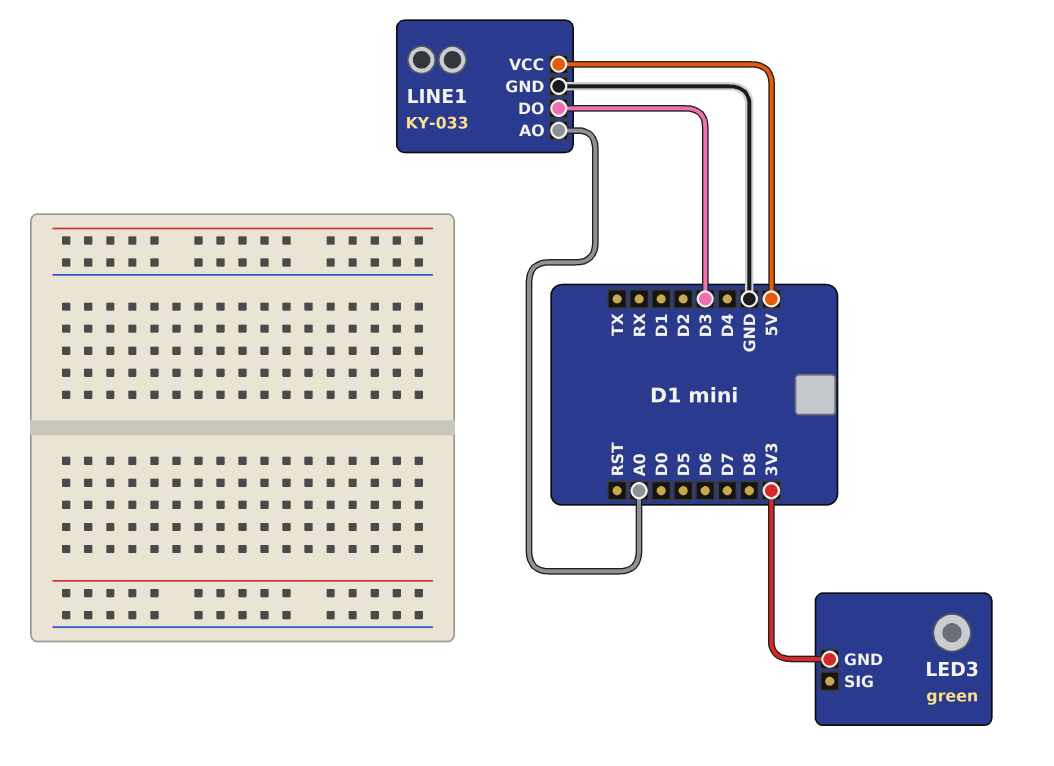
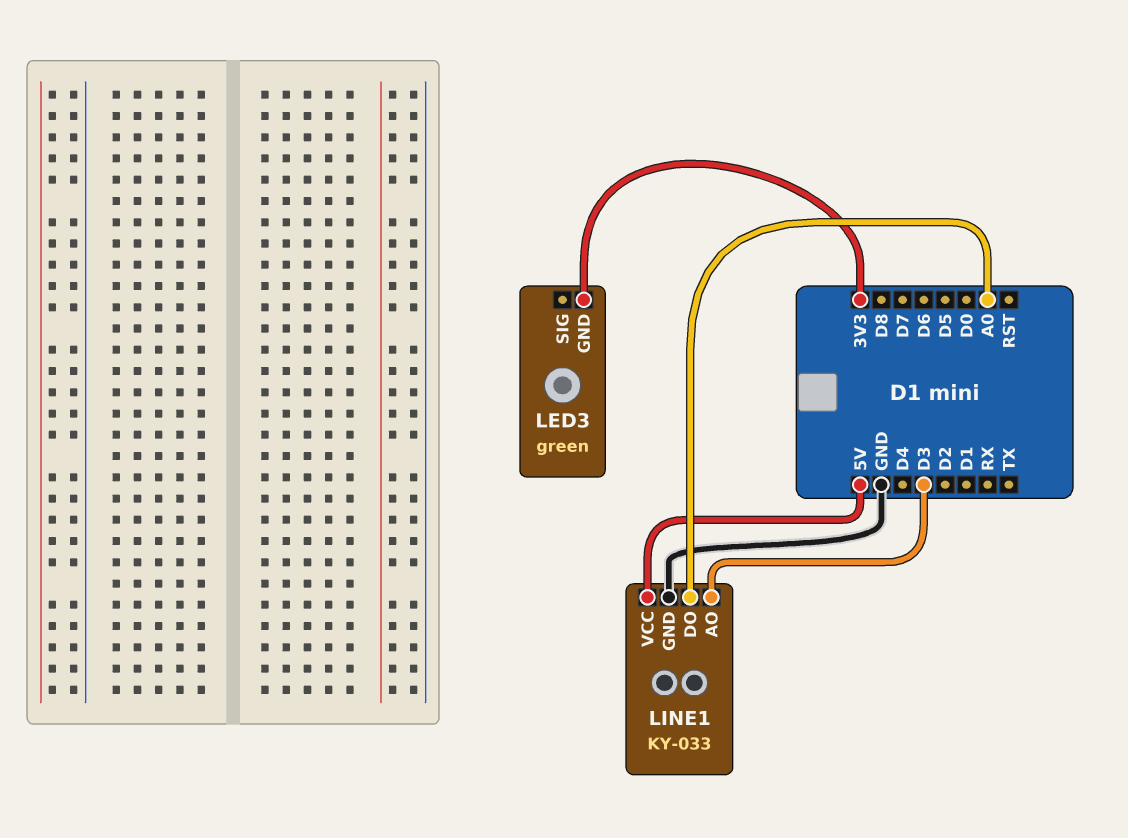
LINE1 pin AO: A0 -> D3
LINE1 pin DO: D3 -> A0

